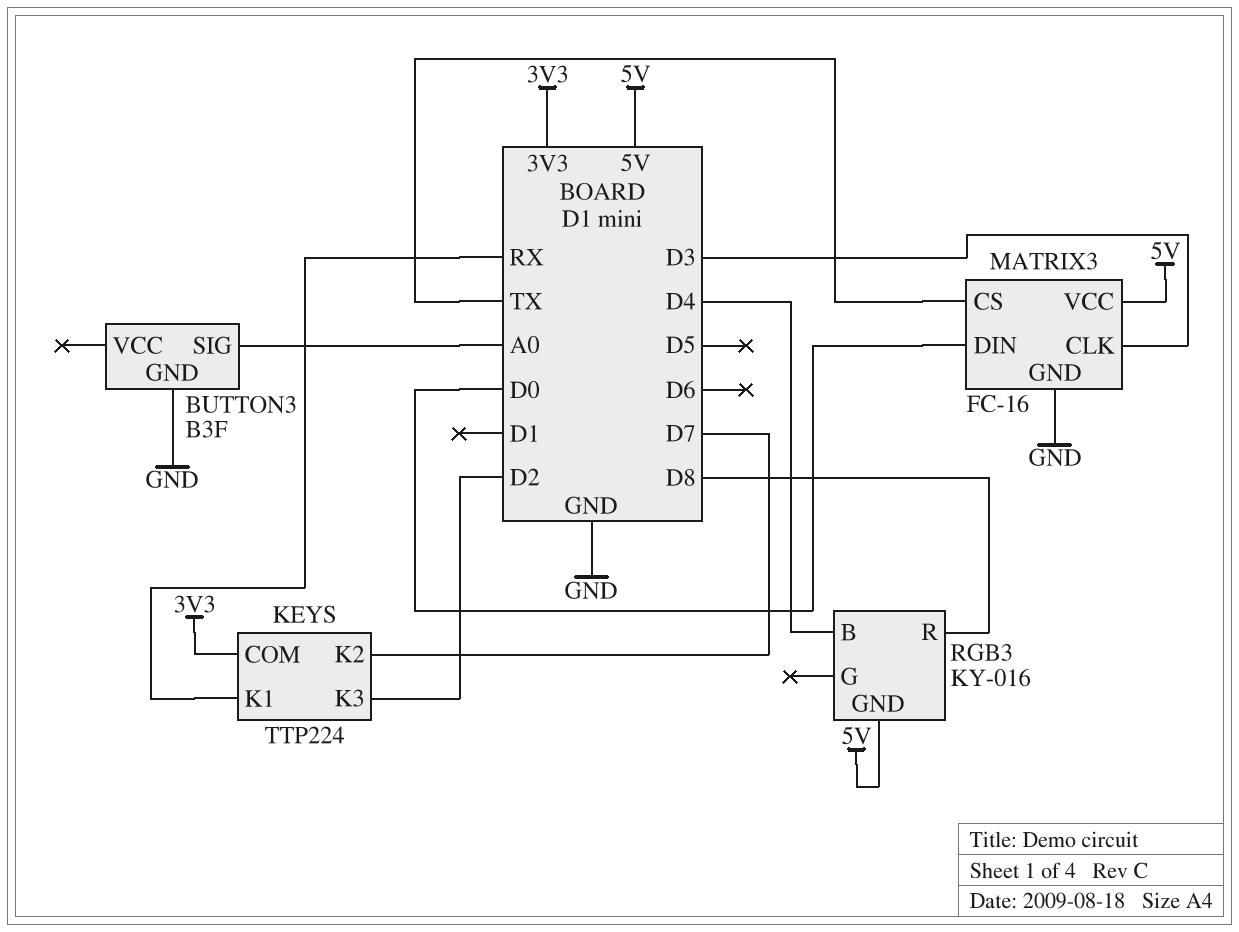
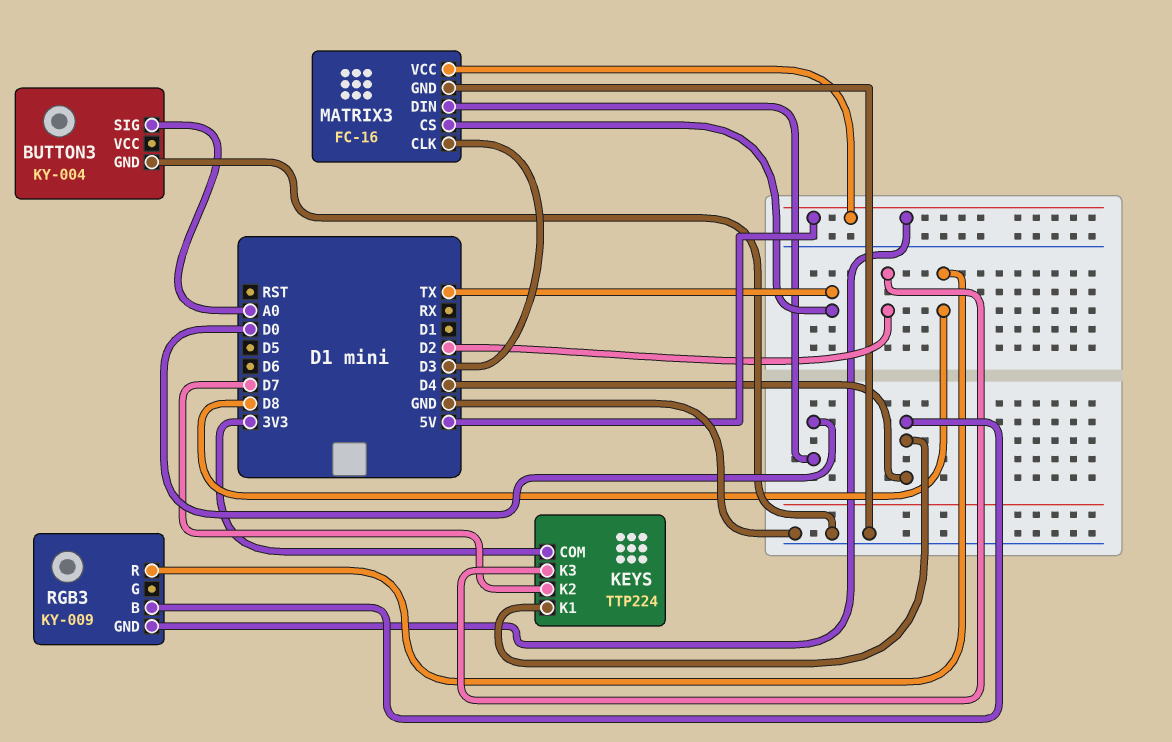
BUTTON3: B3F -> KY-004
KEYS pin K1: RX -> D4
RGB3: KY-016 -> KY-009

